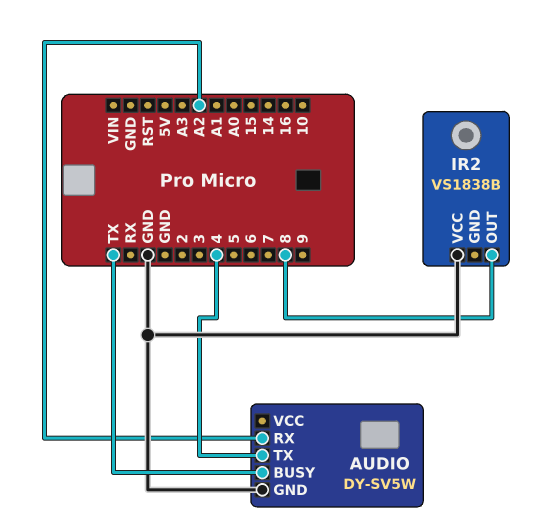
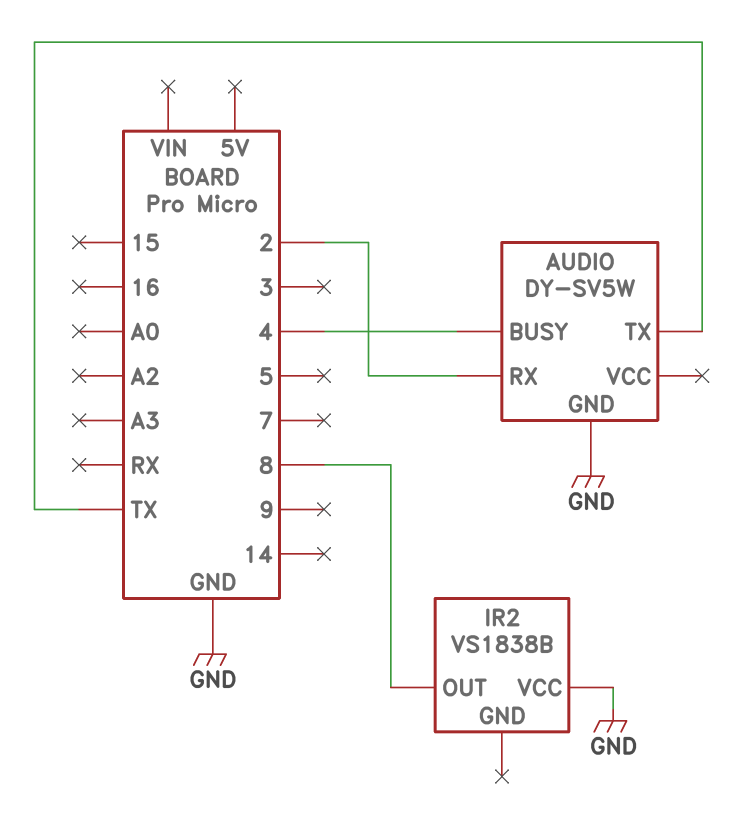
AUDIO pin BUSY: TX -> 4
AUDIO pin RX: A2 -> 2
AUDIO pin TX: 4 -> TX

